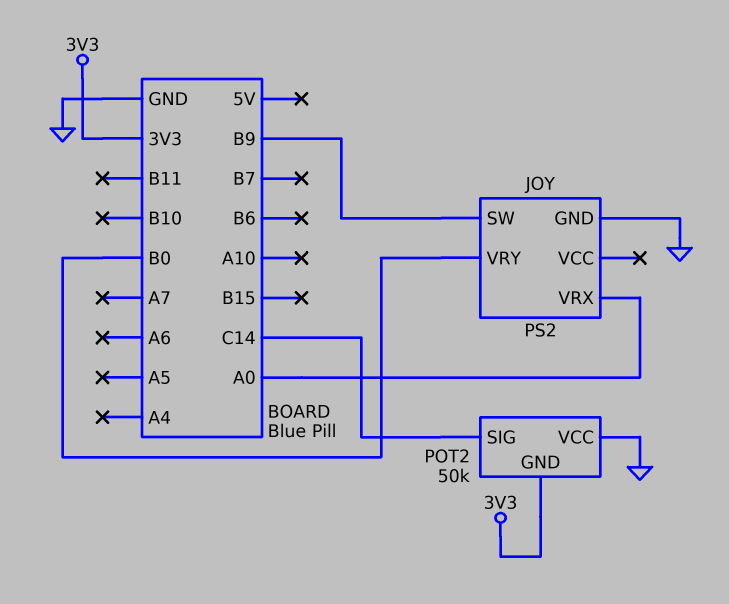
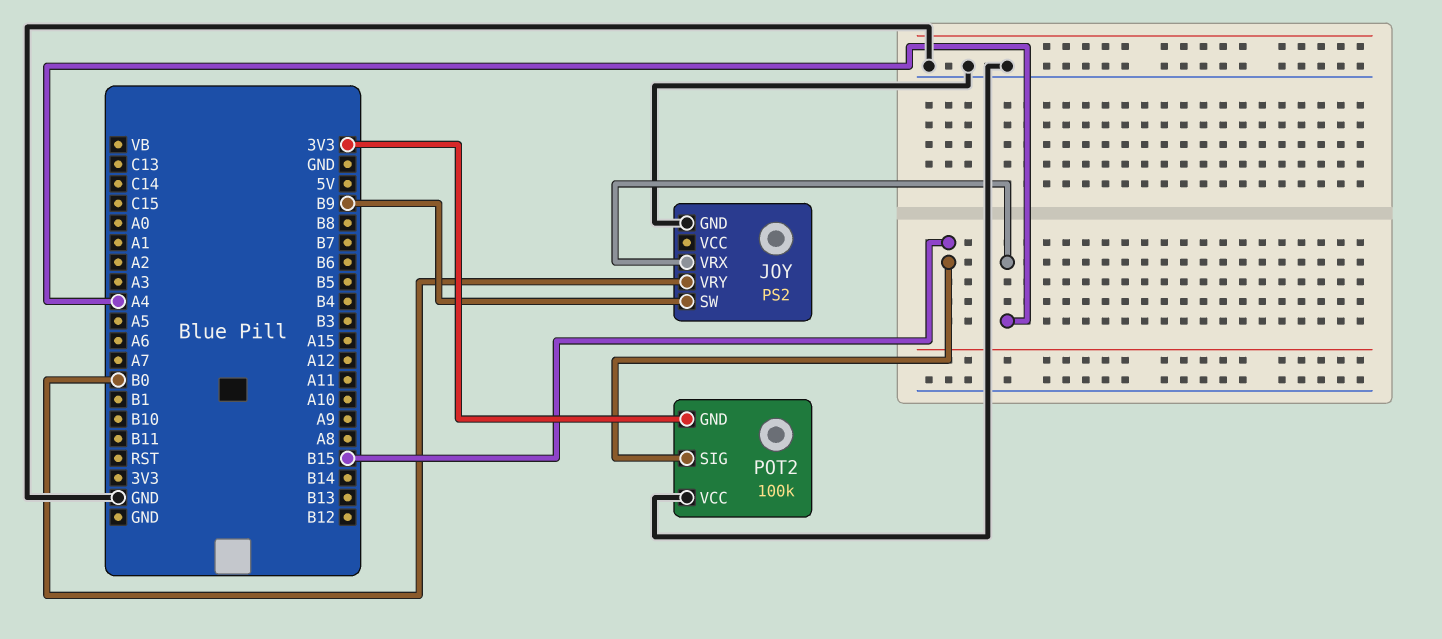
JOY pin VRX: A0 -> A4
POT2: 50k -> 100k
POT2 pin SIG: C14 -> B15

